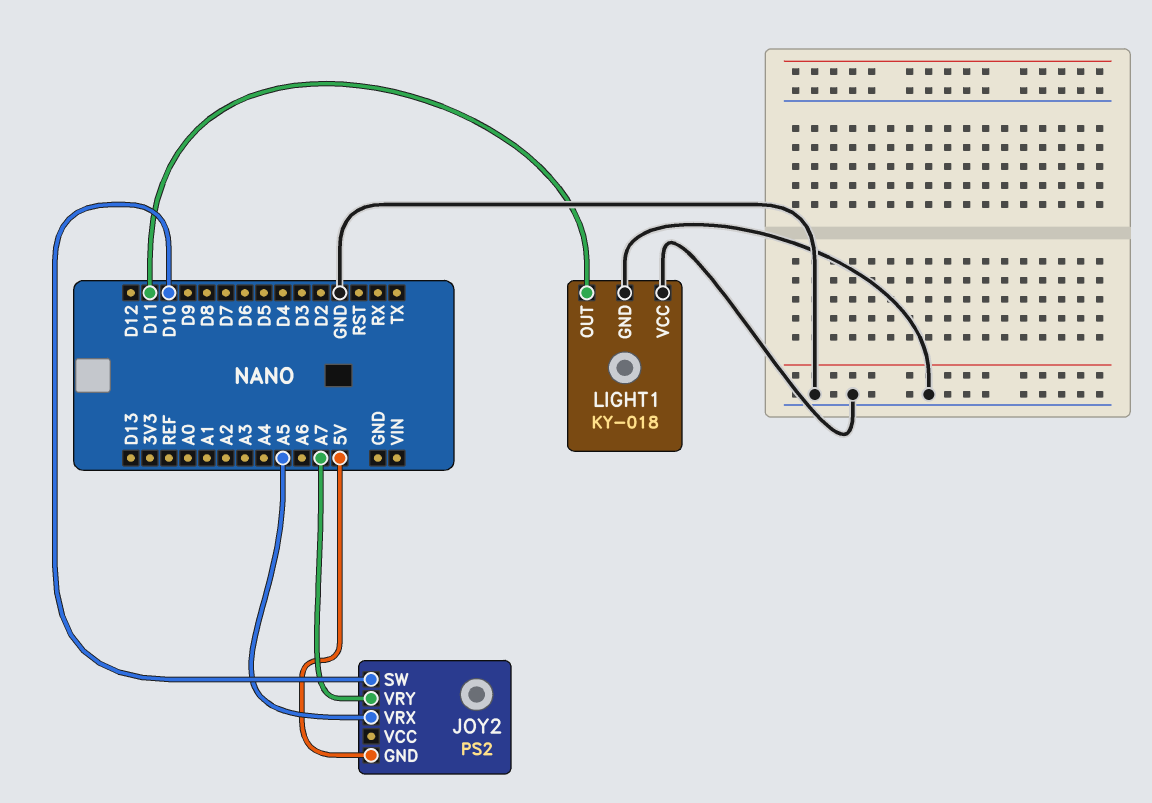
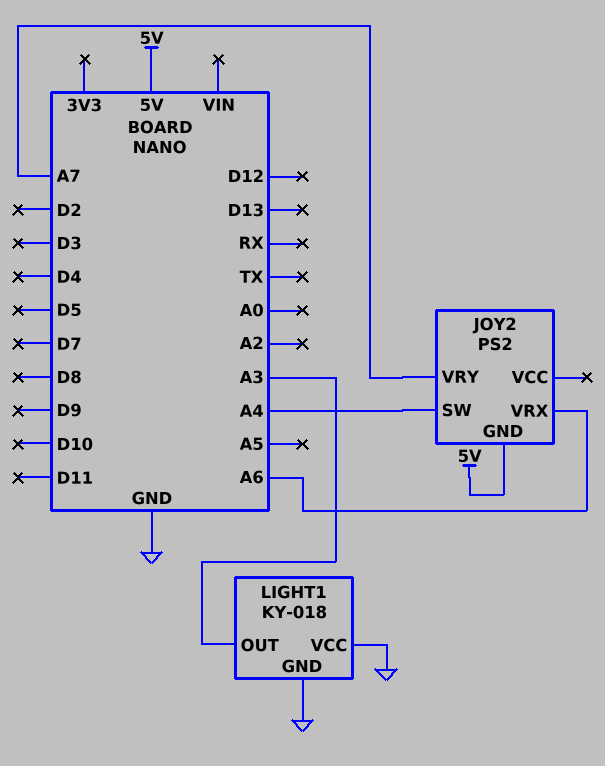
JOY2 pin SW: D10 -> A4
JOY2 pin VRX: A5 -> A6
LIGHT1 pin OUT: D11 -> A3

